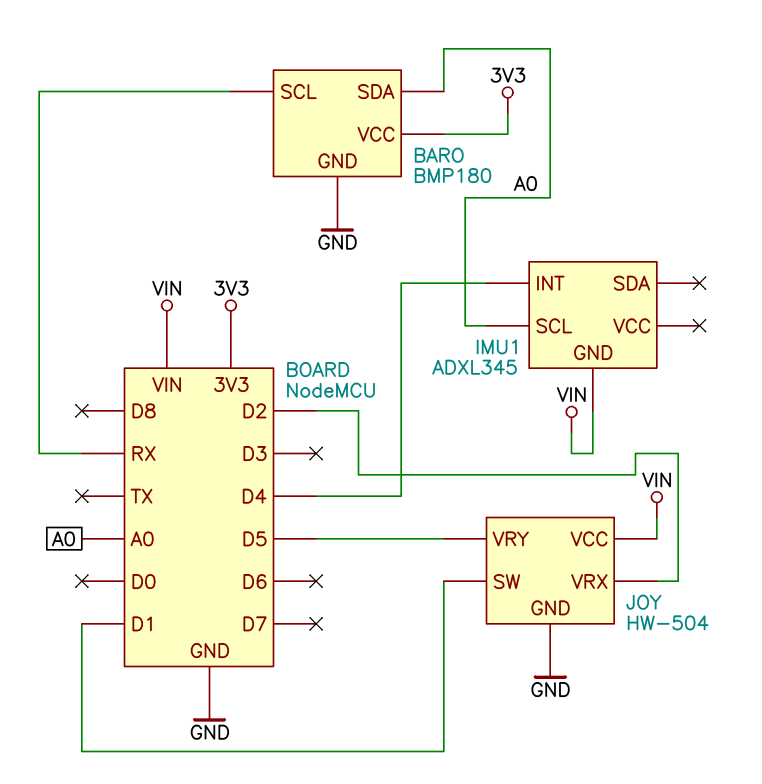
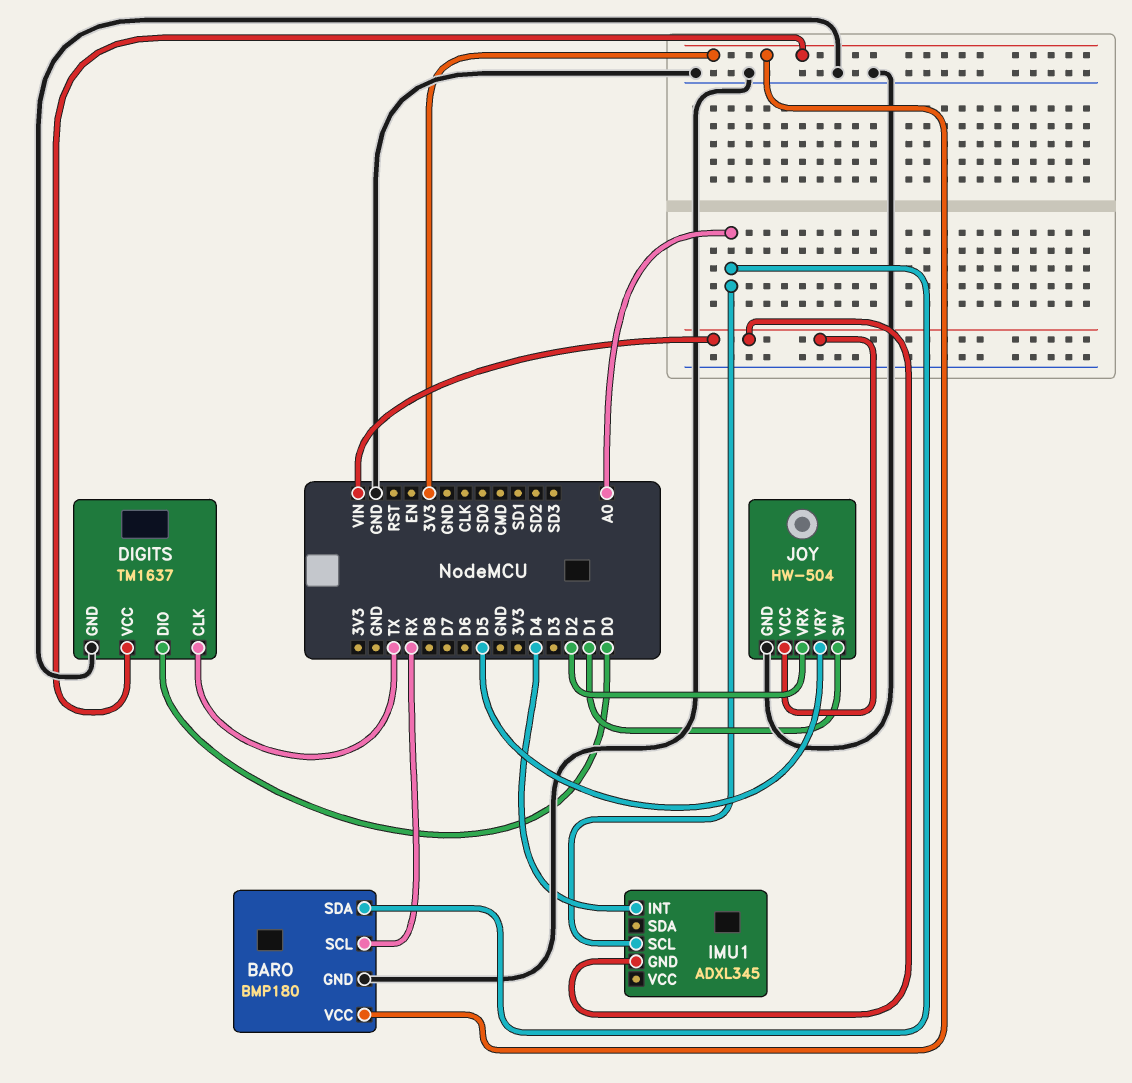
DIGITS: none -> TM1637
DIGITS pin CLK: none -> TX
DIGITS pin DIO: none -> D0
DIGITS pin GND: none -> GND
DIGITS pin VCC: none -> 3V3

